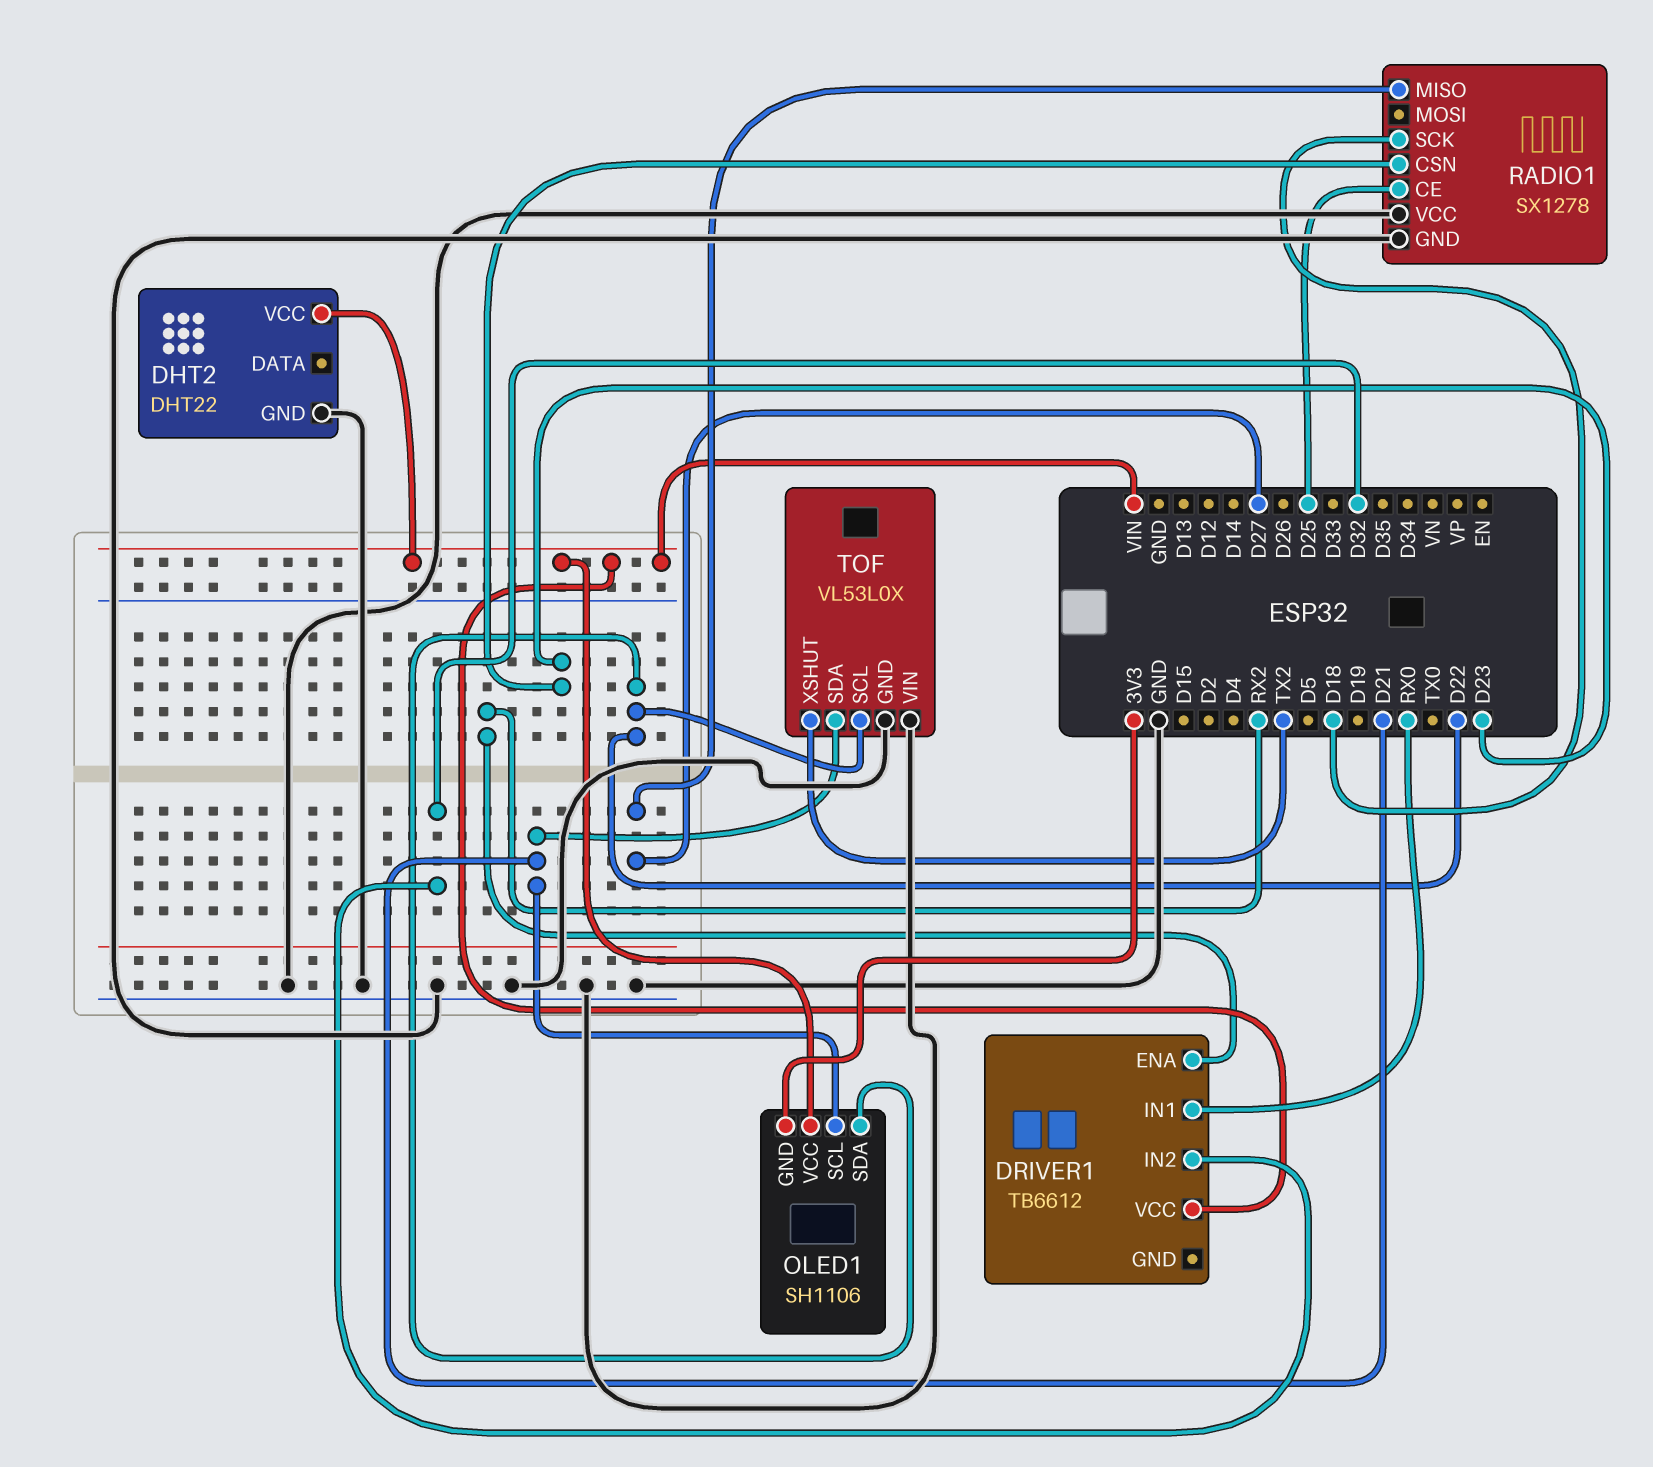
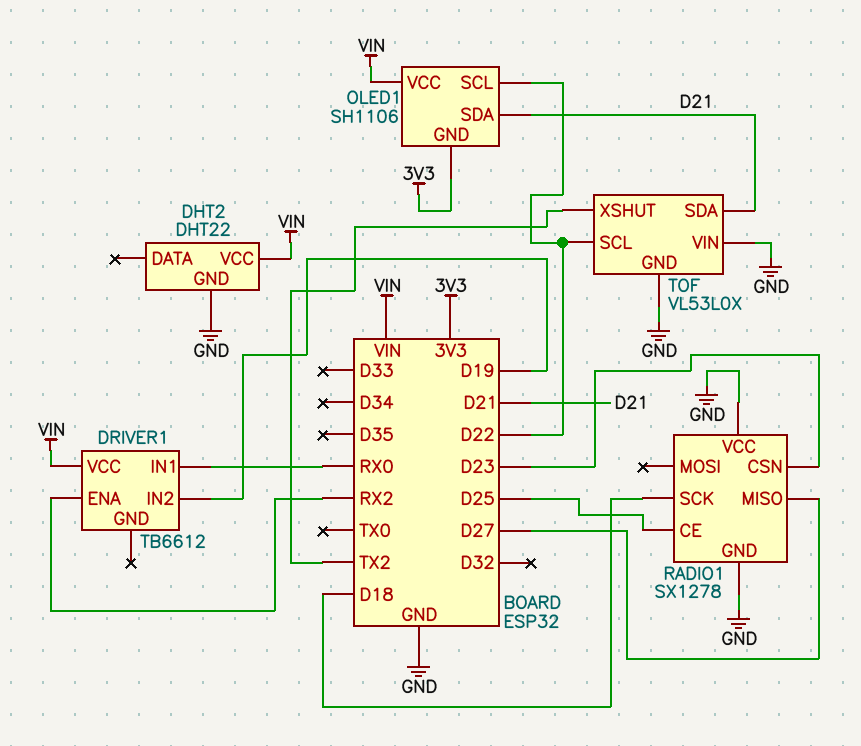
DRIVER1 pin IN2: D32 -> D19
OLED1 pin SCL: D21 -> D22
OLED1 pin SDA: D22 -> D21

